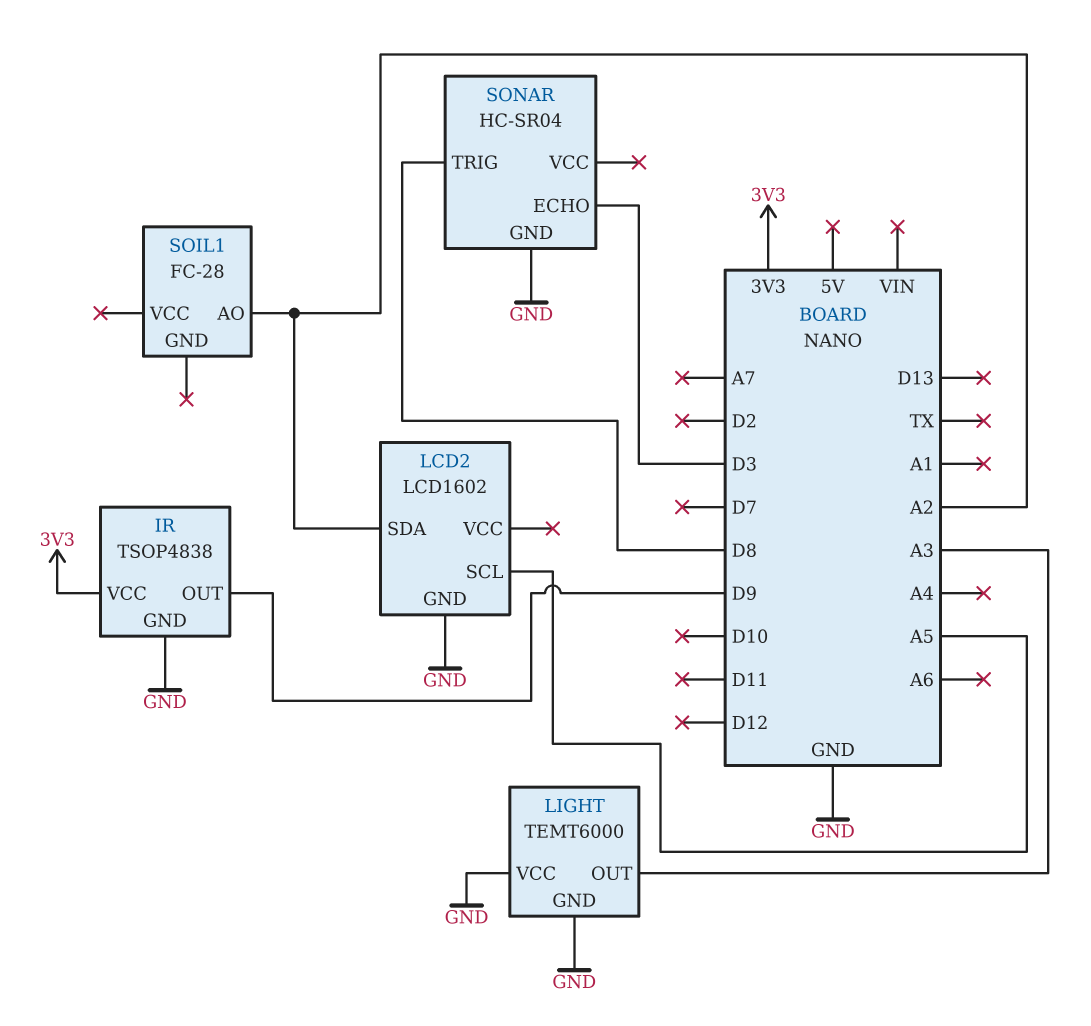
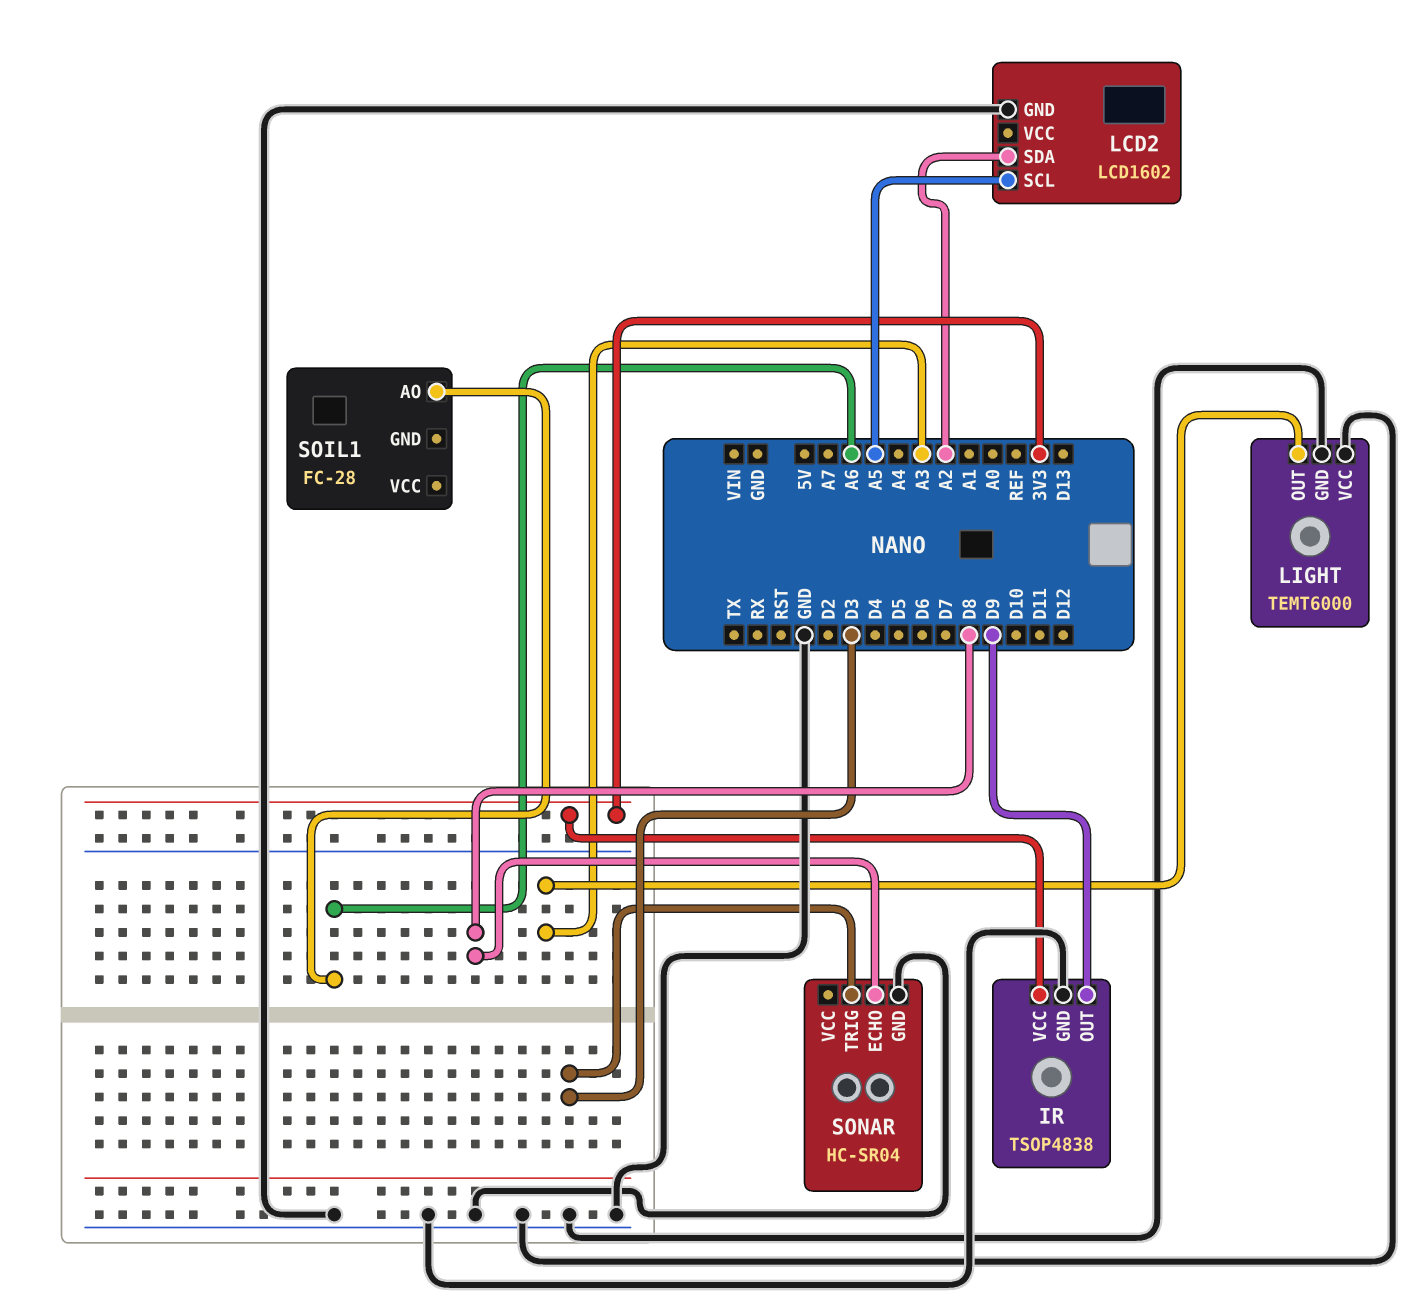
SOIL1 pin AO: A2 -> A6
SONAR pin ECHO: D3 -> D8
SONAR pin TRIG: D8 -> D3

